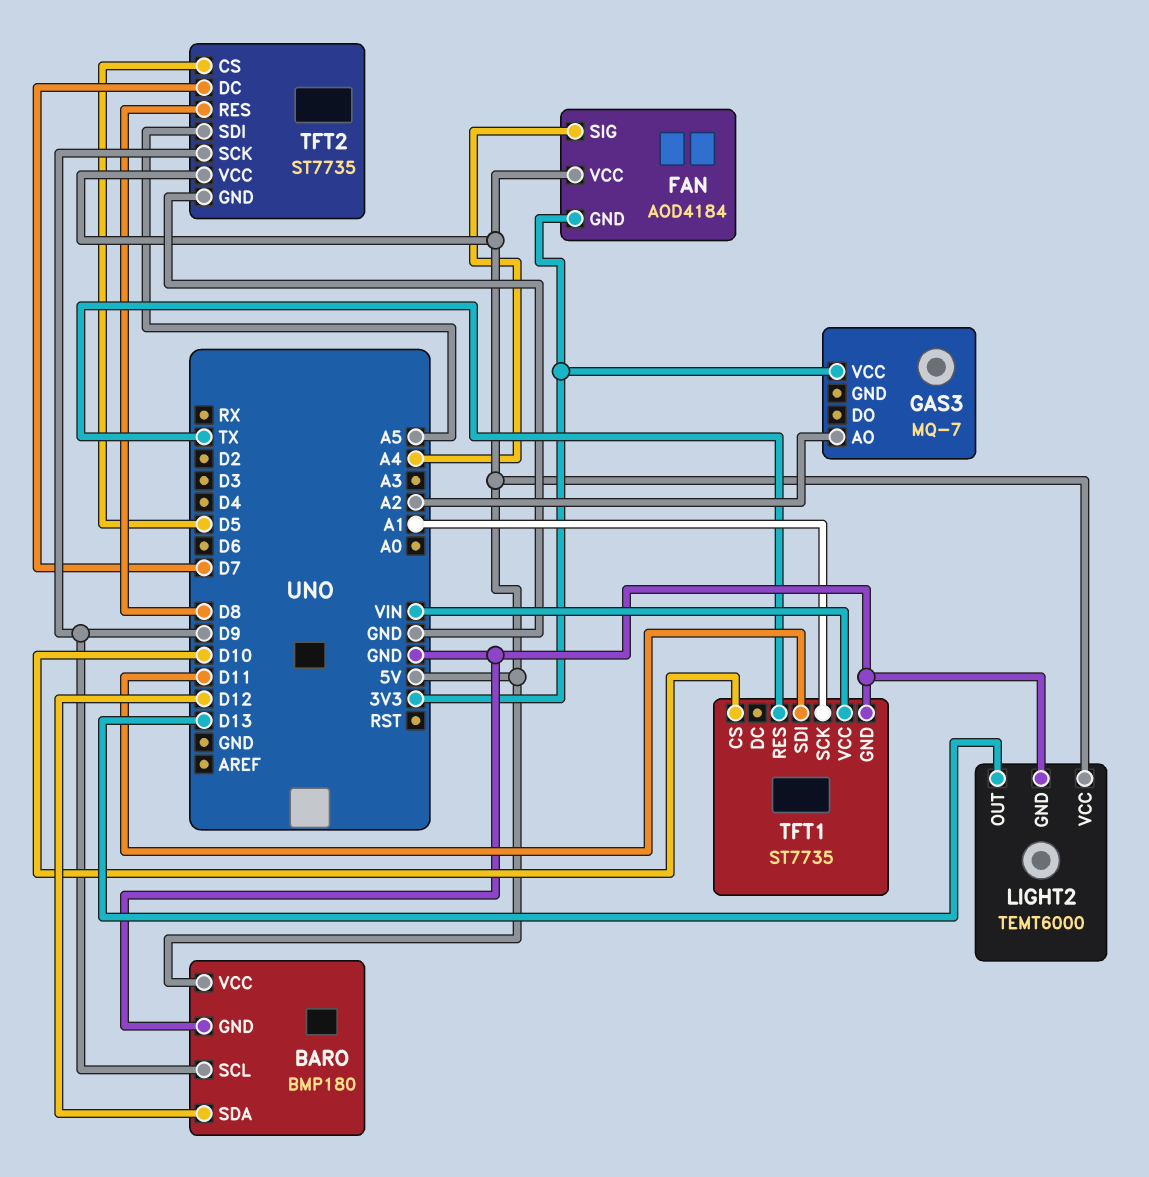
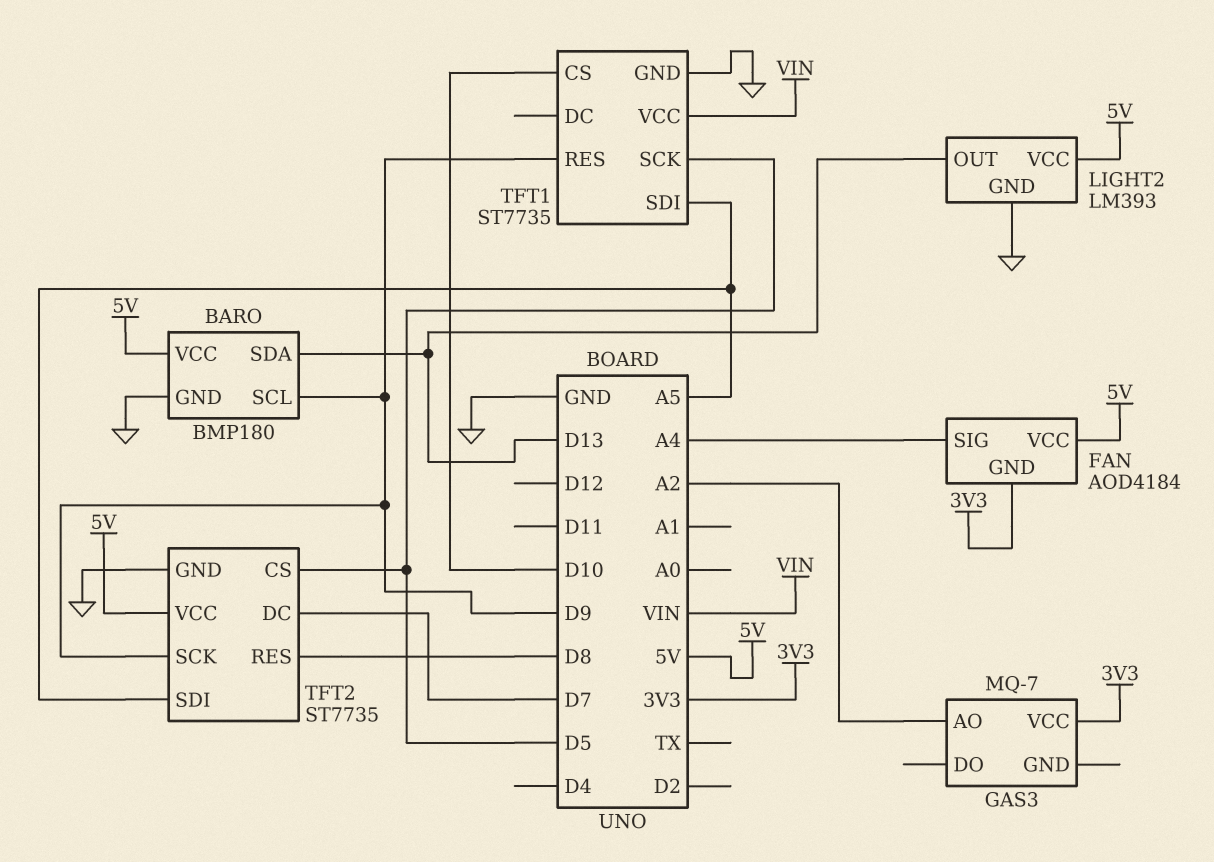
BARO pin SDA: D12 -> D13
LIGHT2: TEMT6000 -> LM393
TFT1 pin RES: TX -> D9
TFT1 pin SCK: A1 -> D5
TFT1 pin SDI: D11 -> A5

